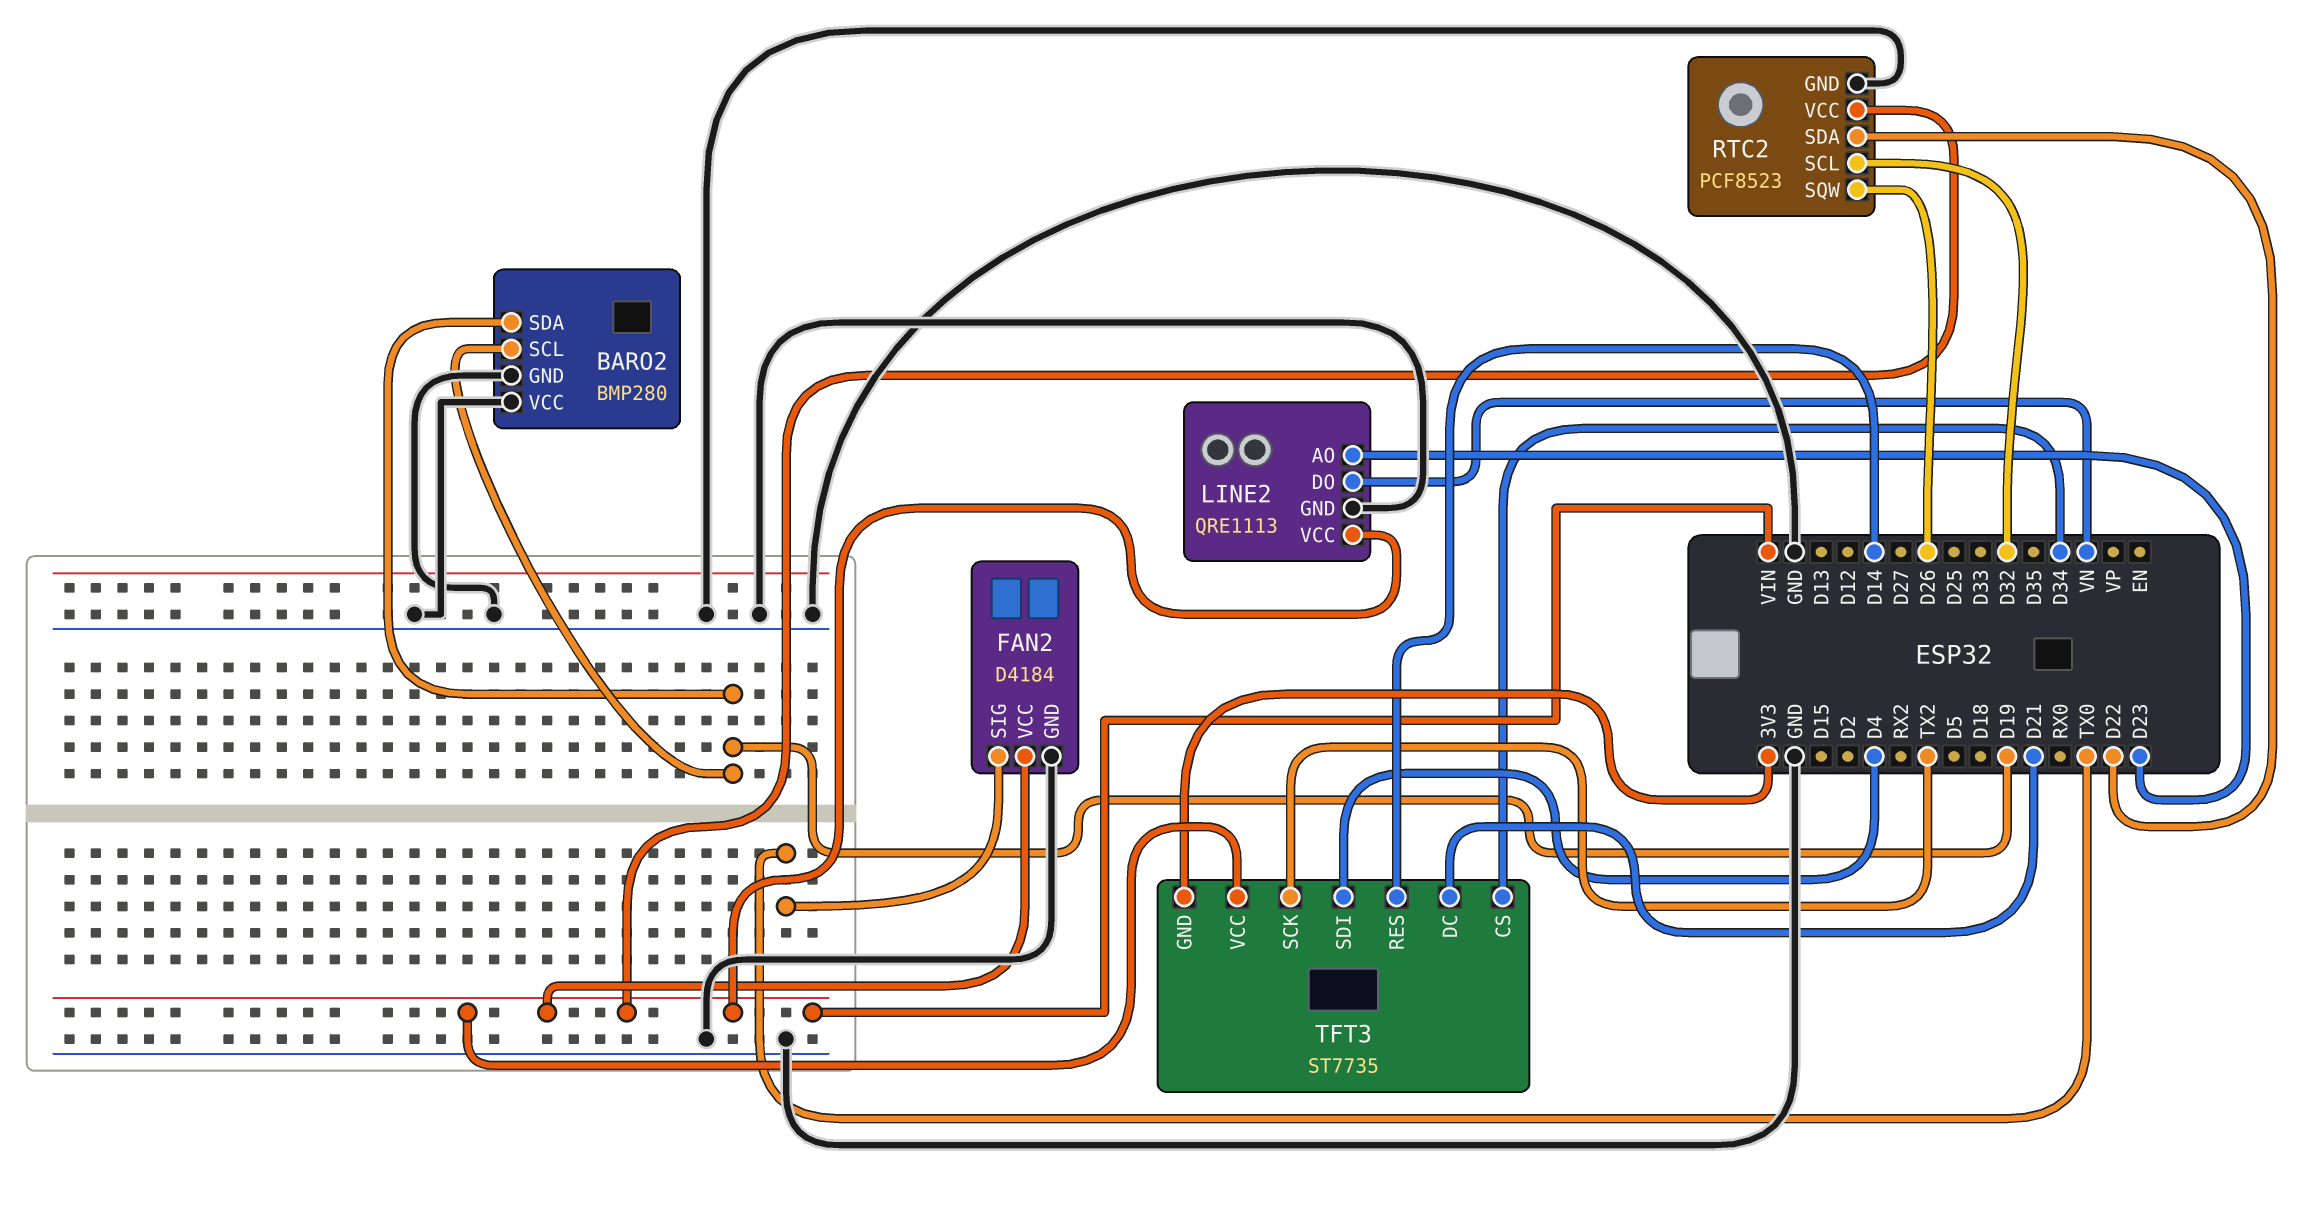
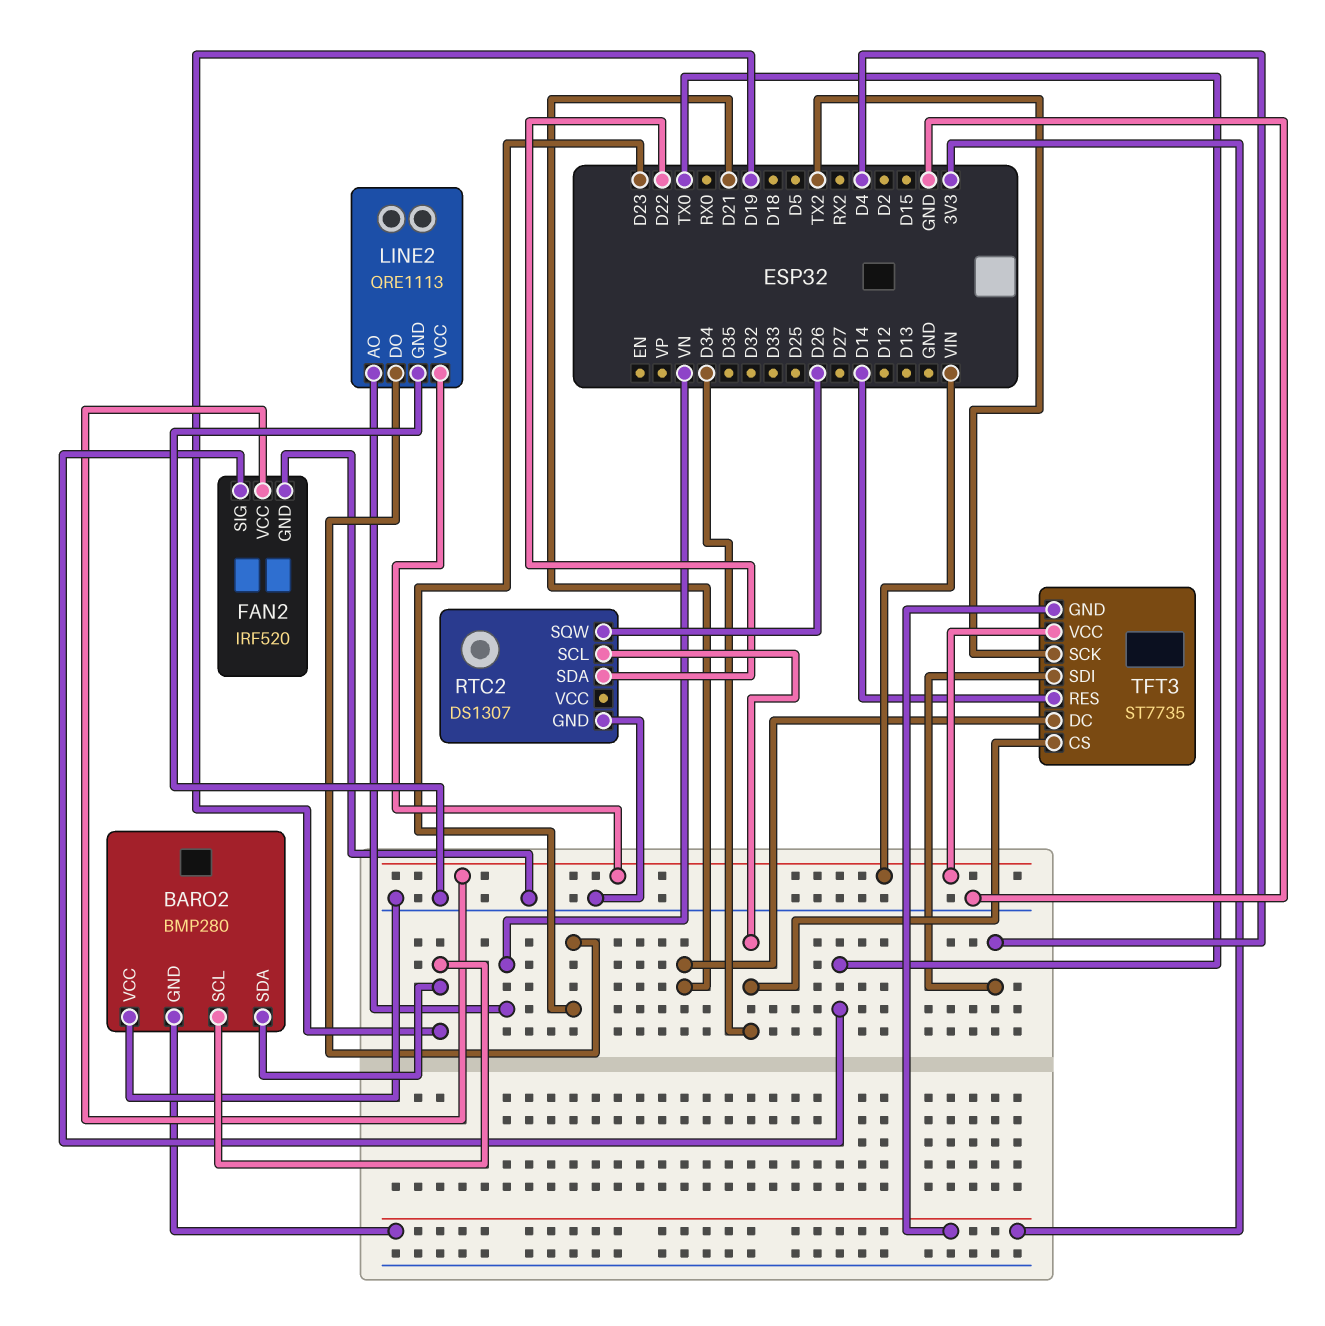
BARO2 pin GND: GND -> 3V3
FAN2: D4184 -> IRF520
LINE2 pin AO: D23 -> VN
LINE2 pin DO: VN -> D23
RTC2: PCF8523 -> DS1307
RTC2 pin SCL: D32 -> D34
RTC2 pin VCC: VIN -> none

